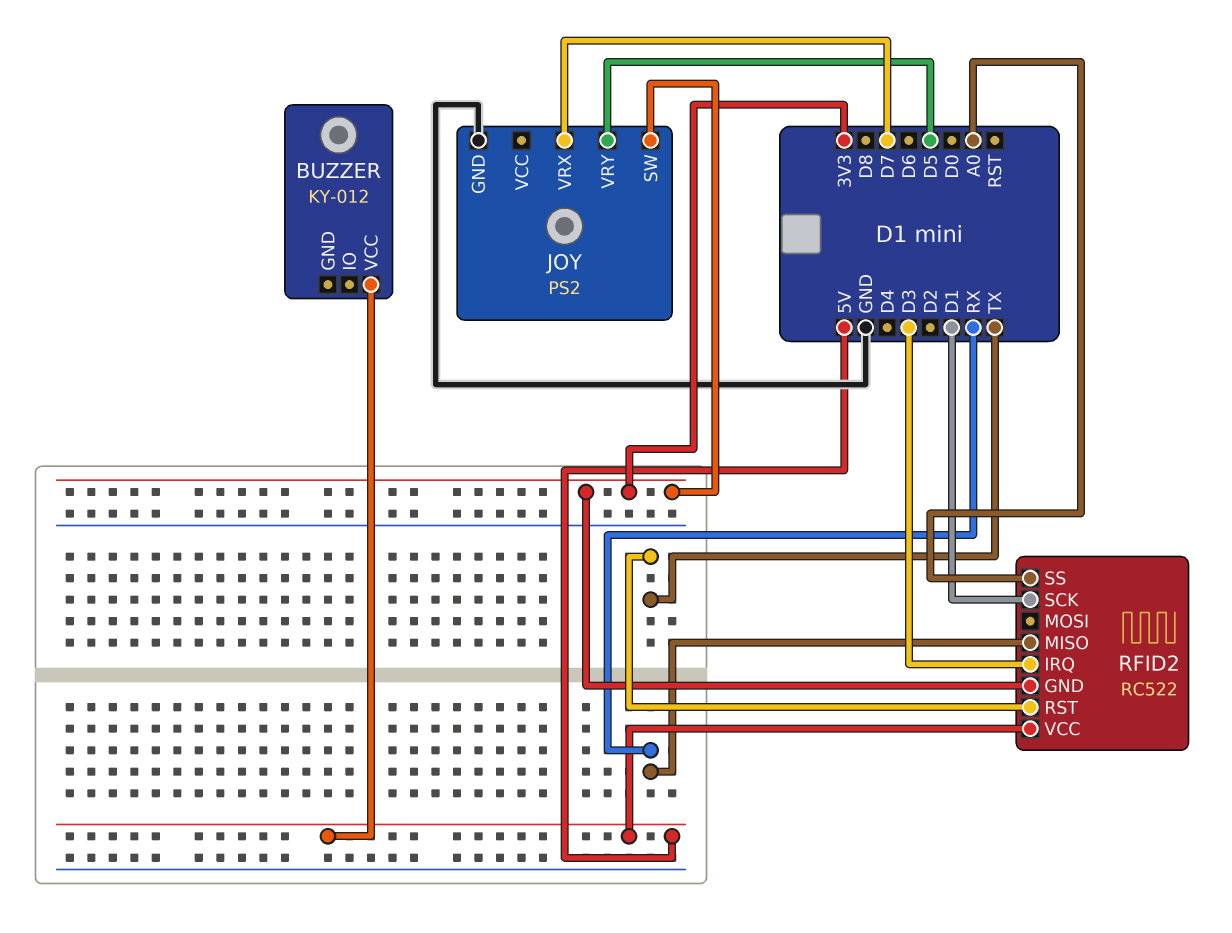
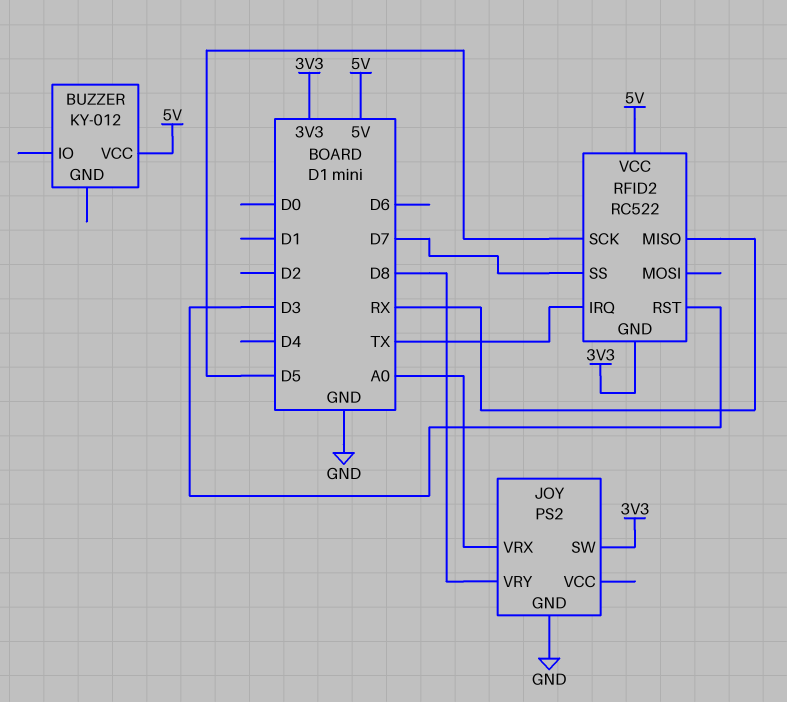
JOY pin VRX: D7 -> A0
JOY pin VRY: D5 -> D8
RFID2 pin IRQ: D3 -> TX
RFID2 pin RST: TX -> D3
RFID2 pin SCK: D1 -> D5
RFID2 pin SS: A0 -> D7

